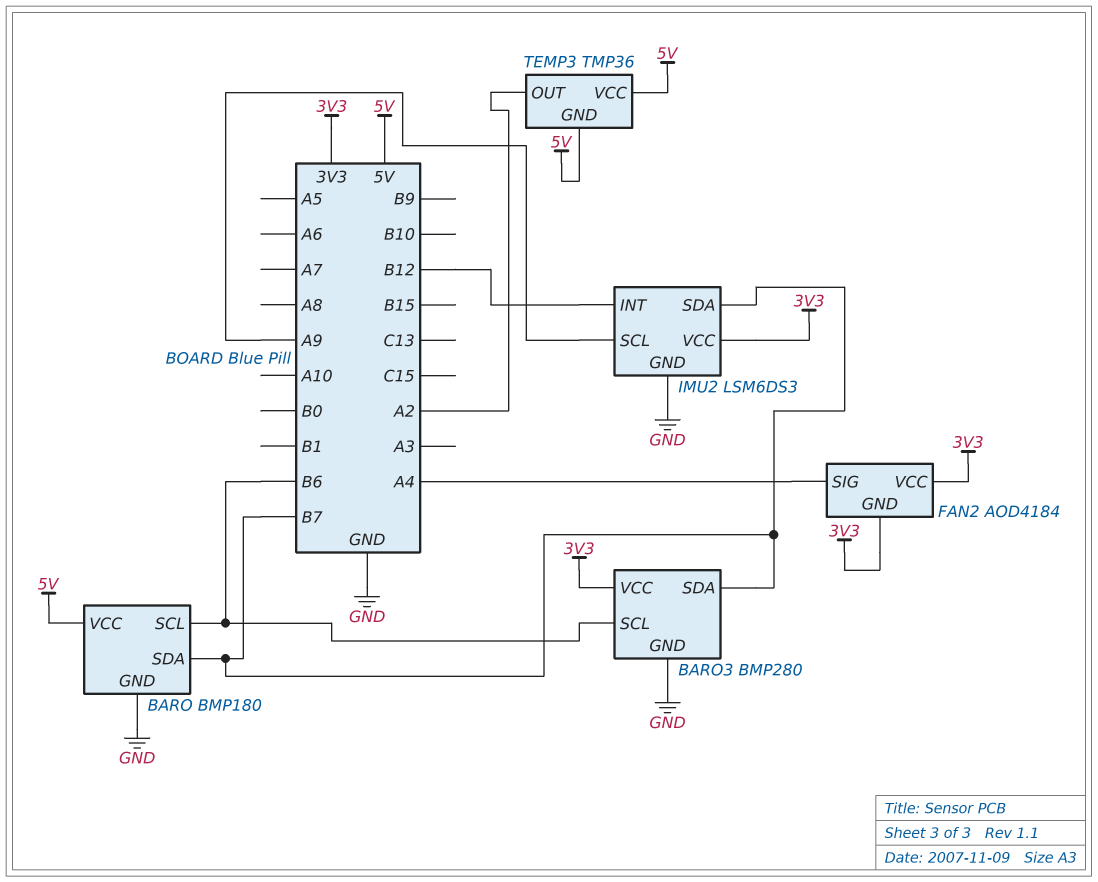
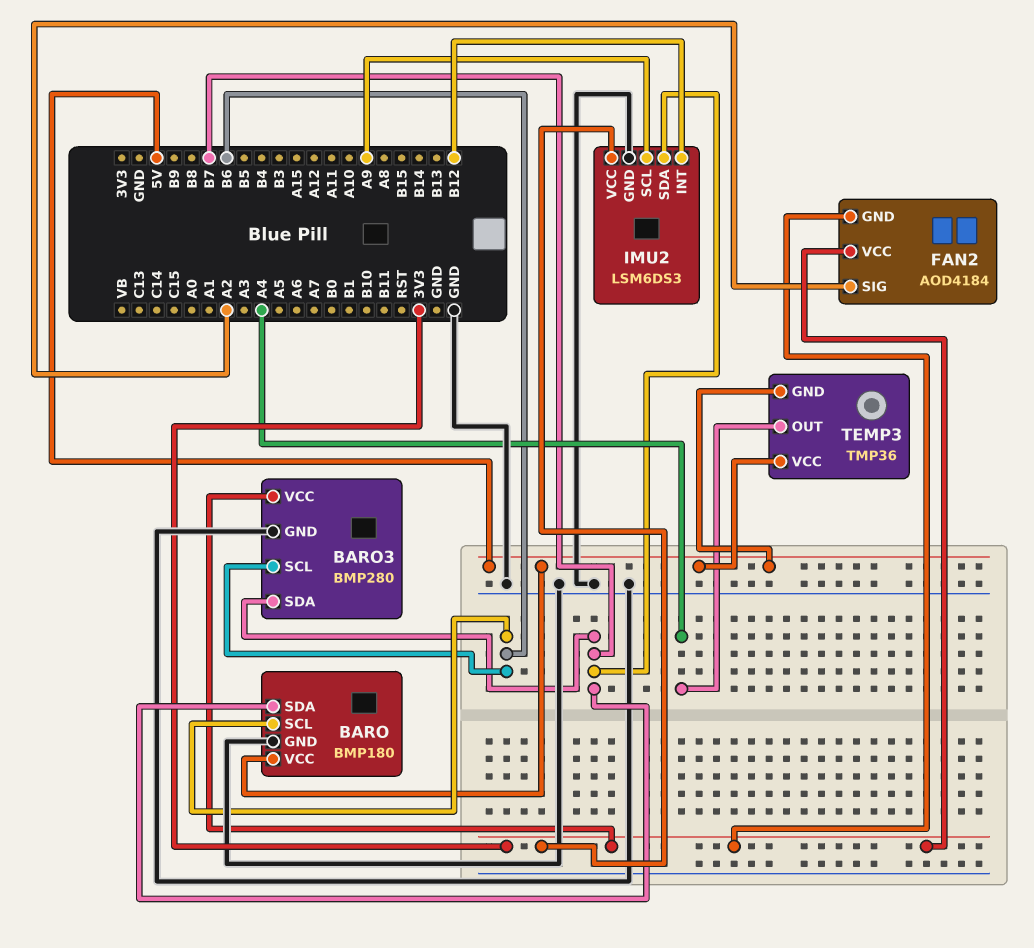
FAN2 pin SIG: A4 -> A2
TEMP3 pin OUT: A2 -> A4

